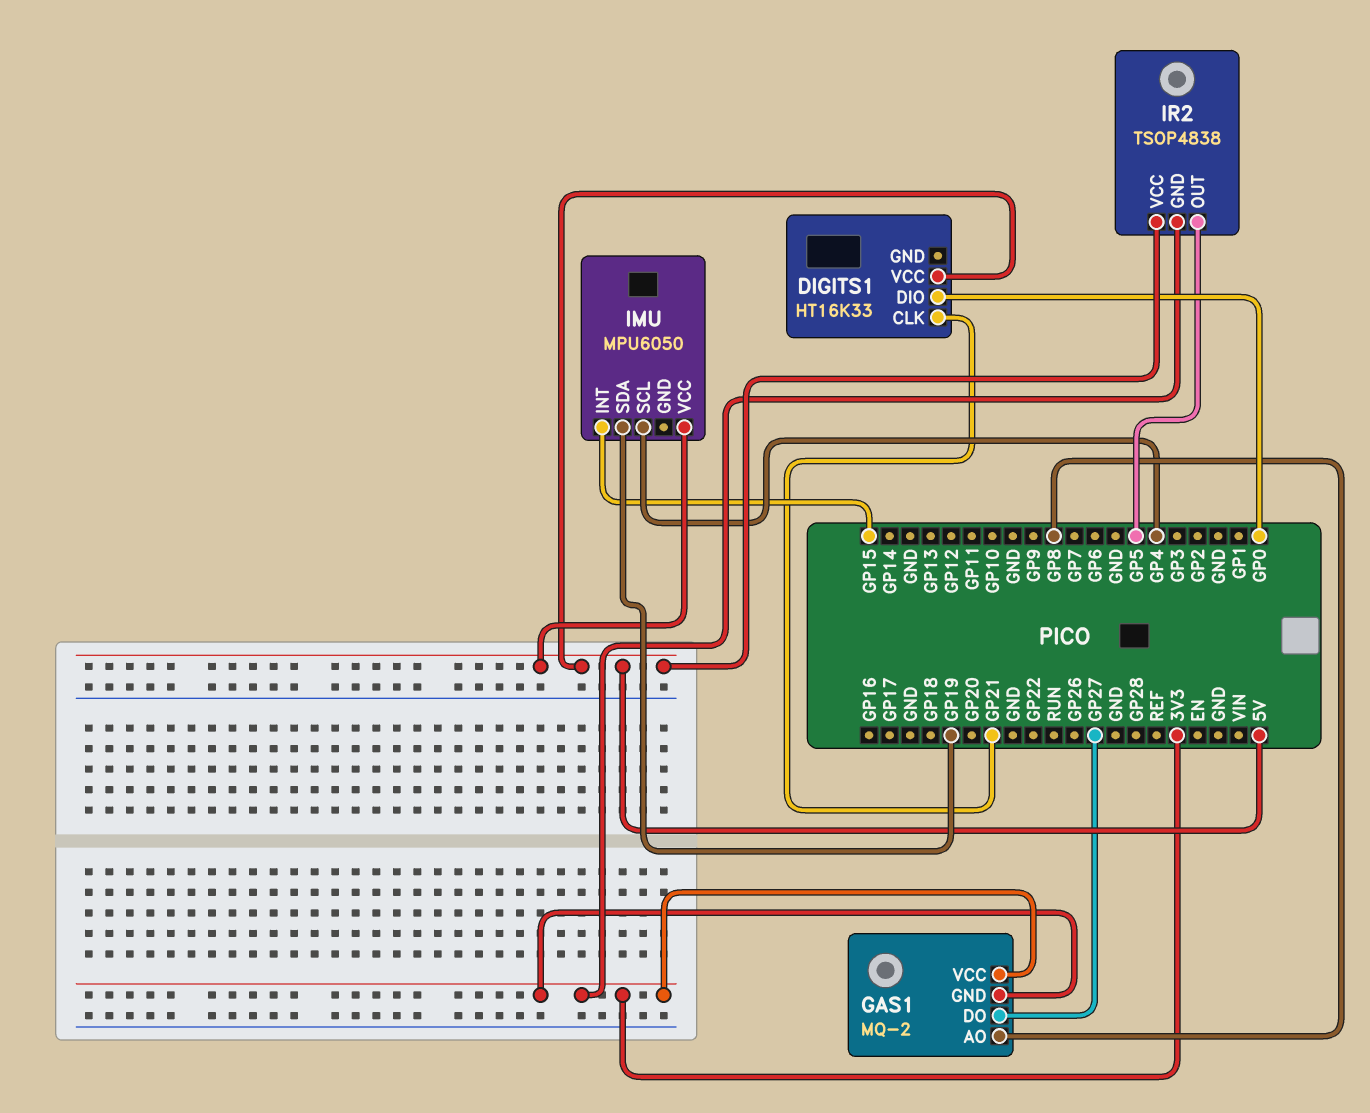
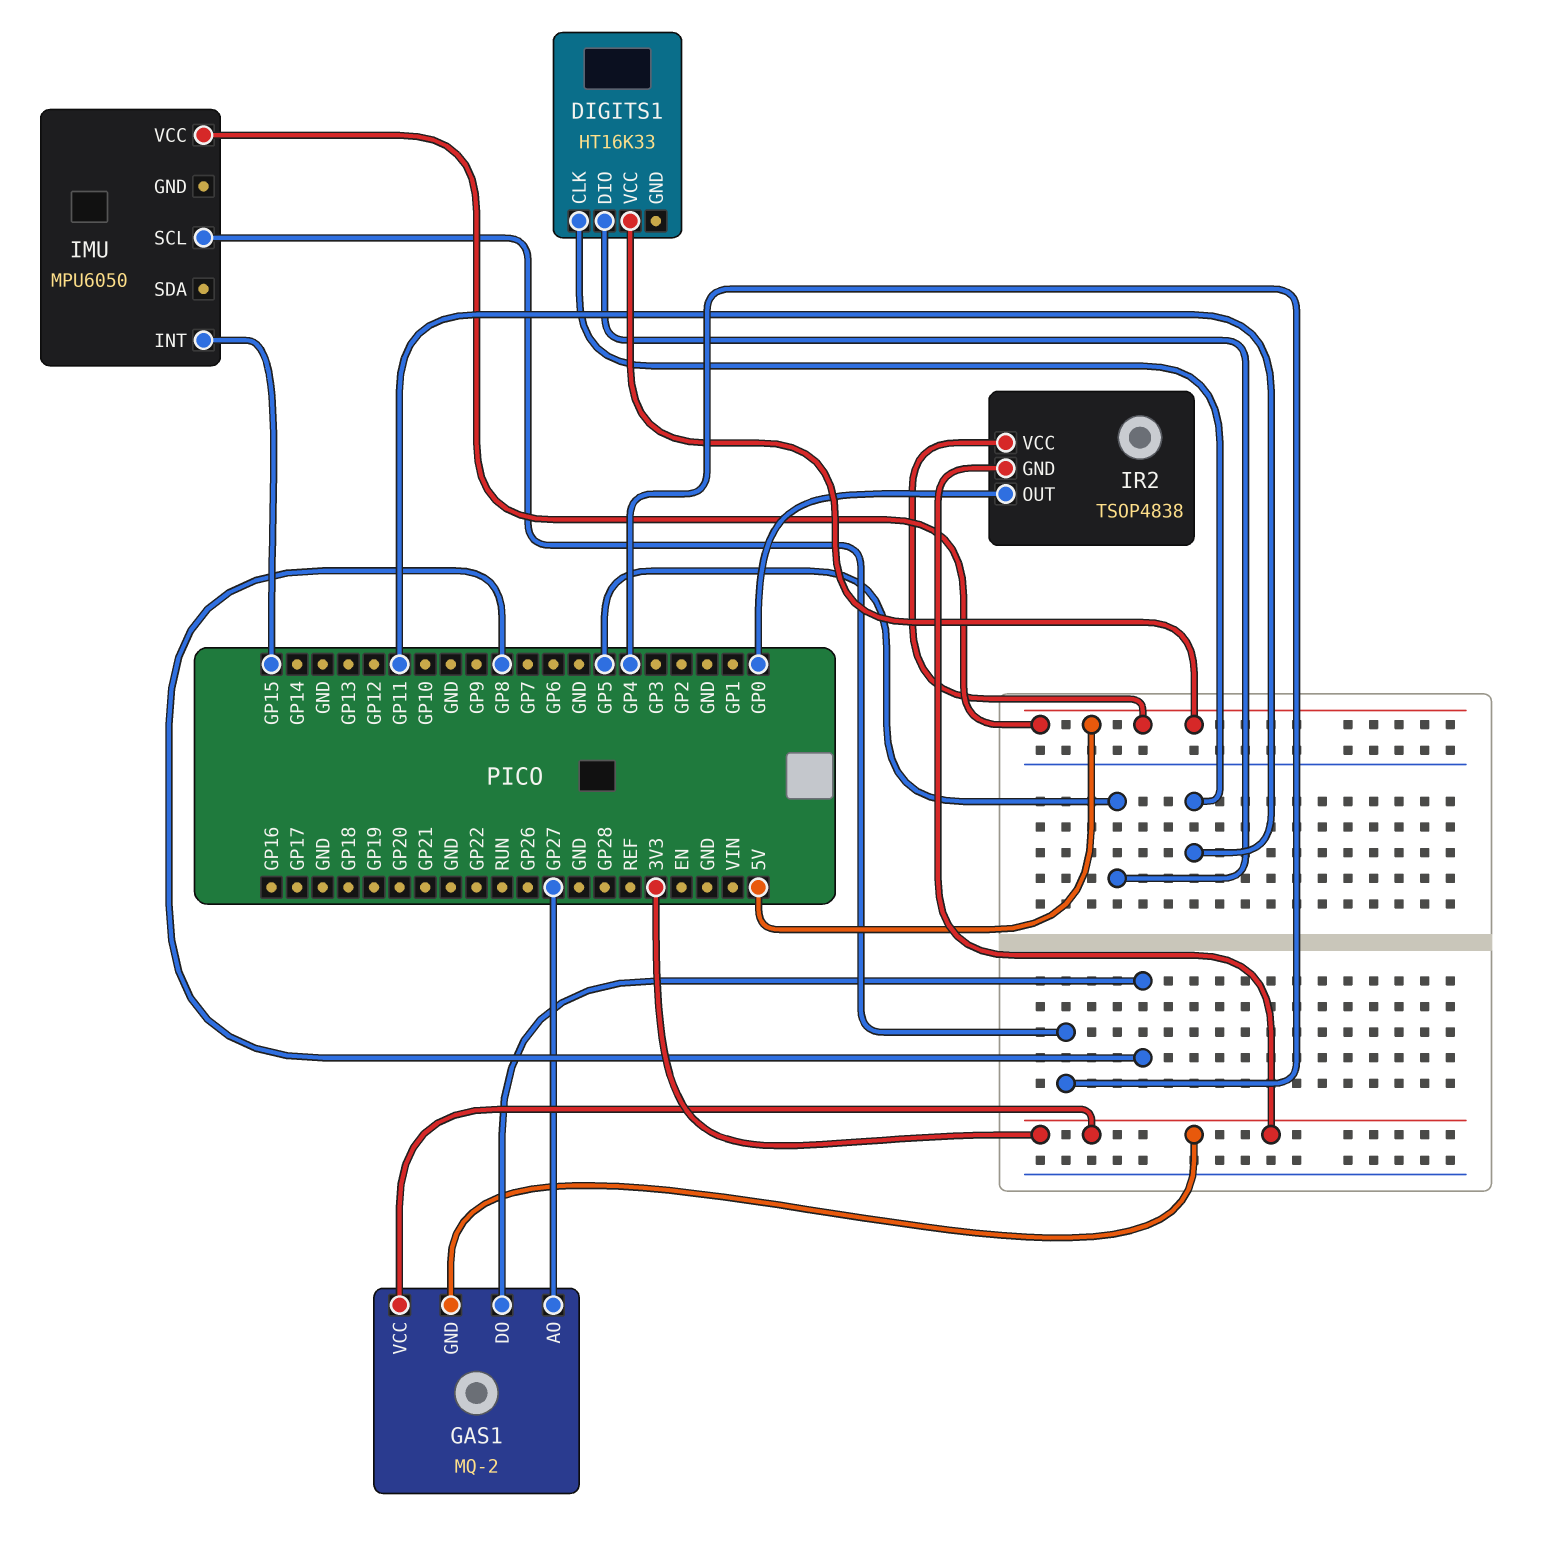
DIGITS1 pin CLK: GP21 -> GP11
DIGITS1 pin DIO: GP0 -> GP5
GAS1 pin AO: GP8 -> GP27
GAS1 pin DO: GP27 -> GP8
IMU pin SDA: GP19 -> none
IR2 pin OUT: GP5 -> GP0

